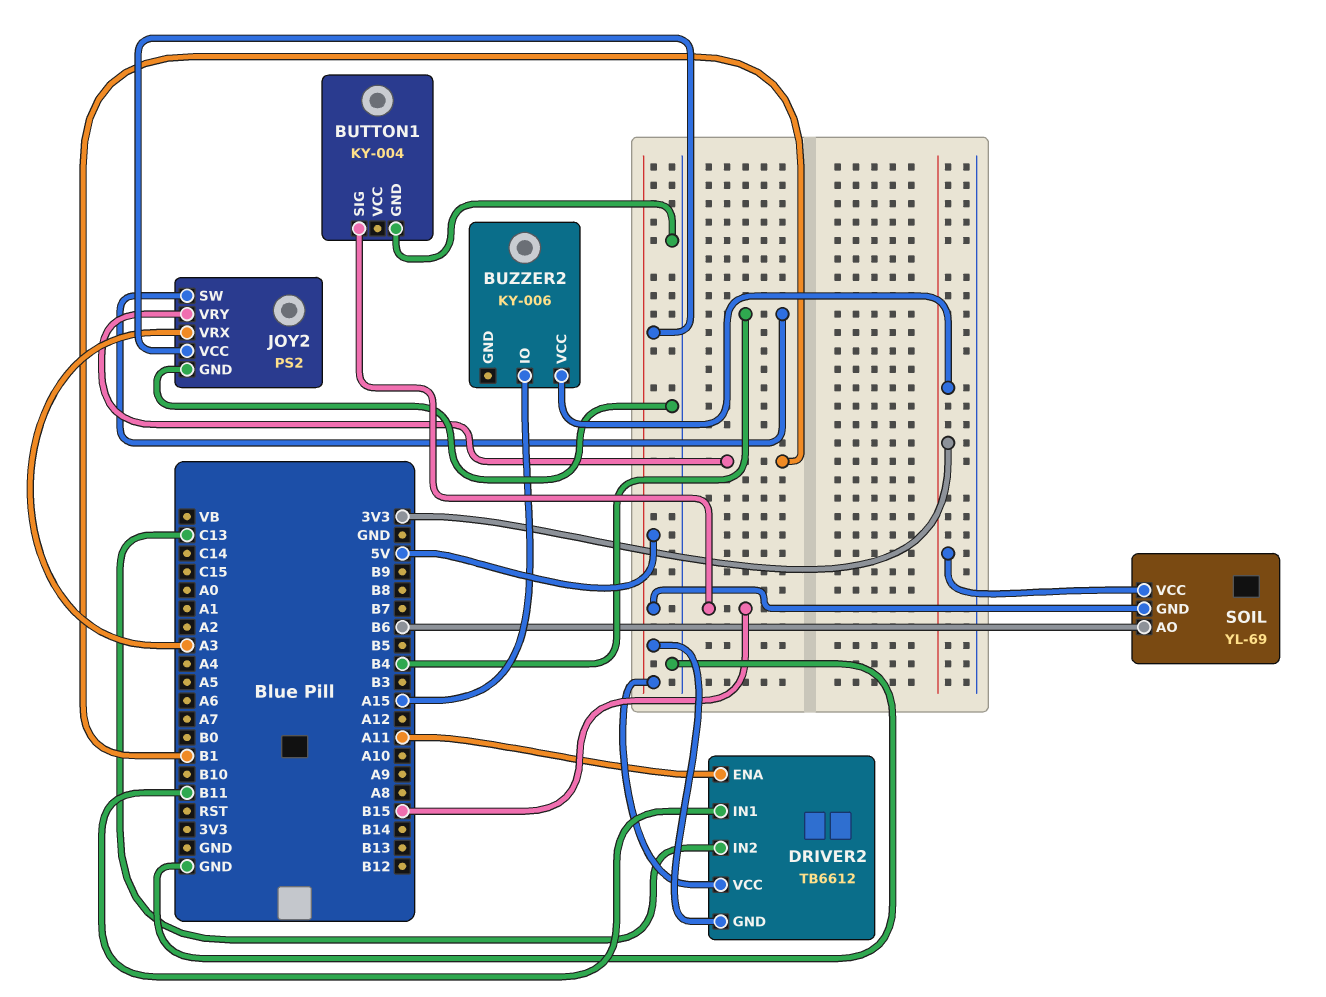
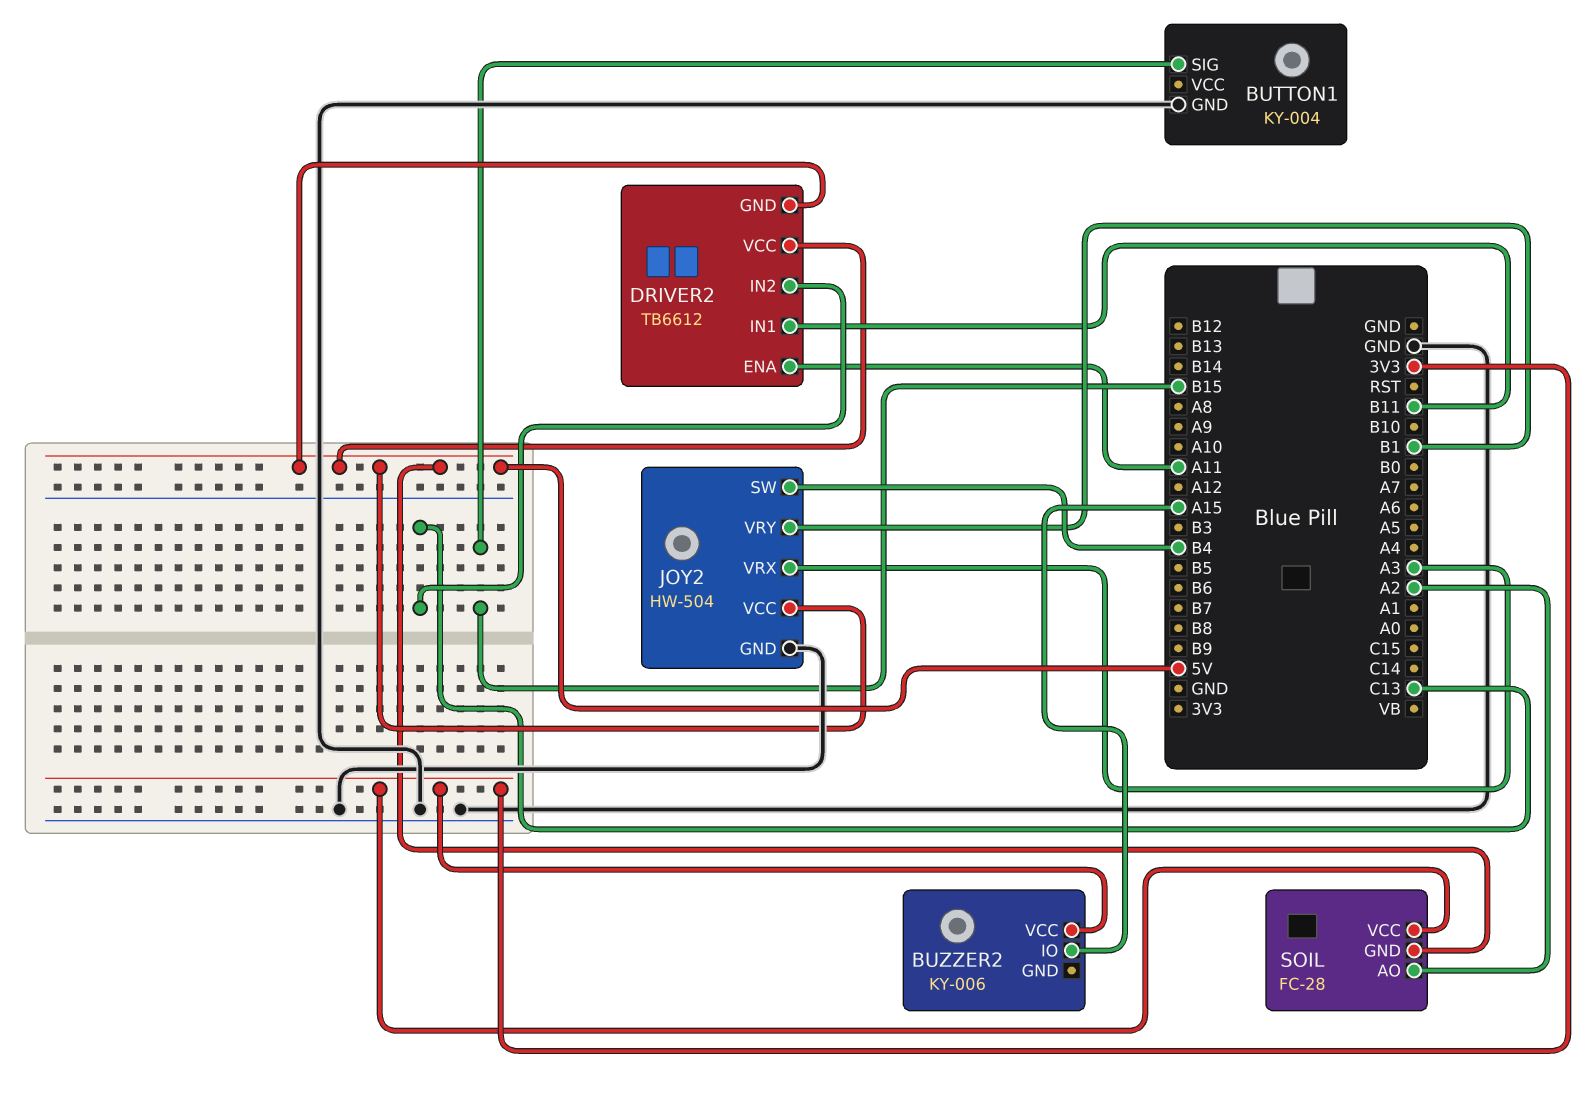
JOY2: PS2 -> HW-504
SOIL: YL-69 -> FC-28
SOIL pin AO: B6 -> A2

